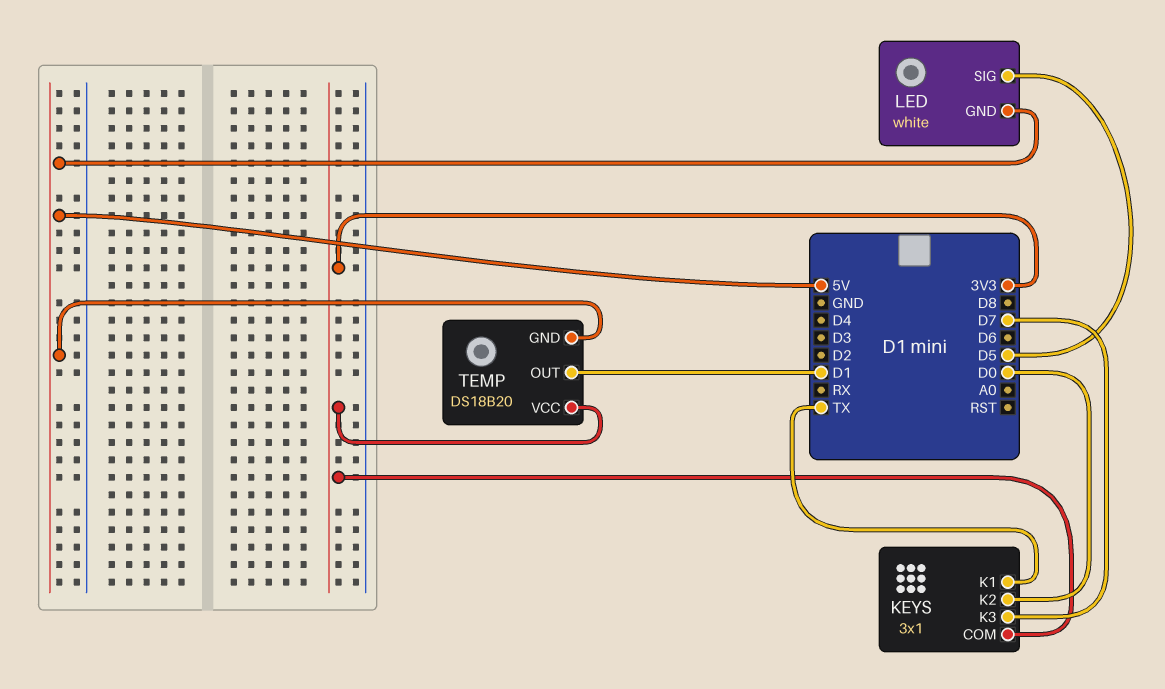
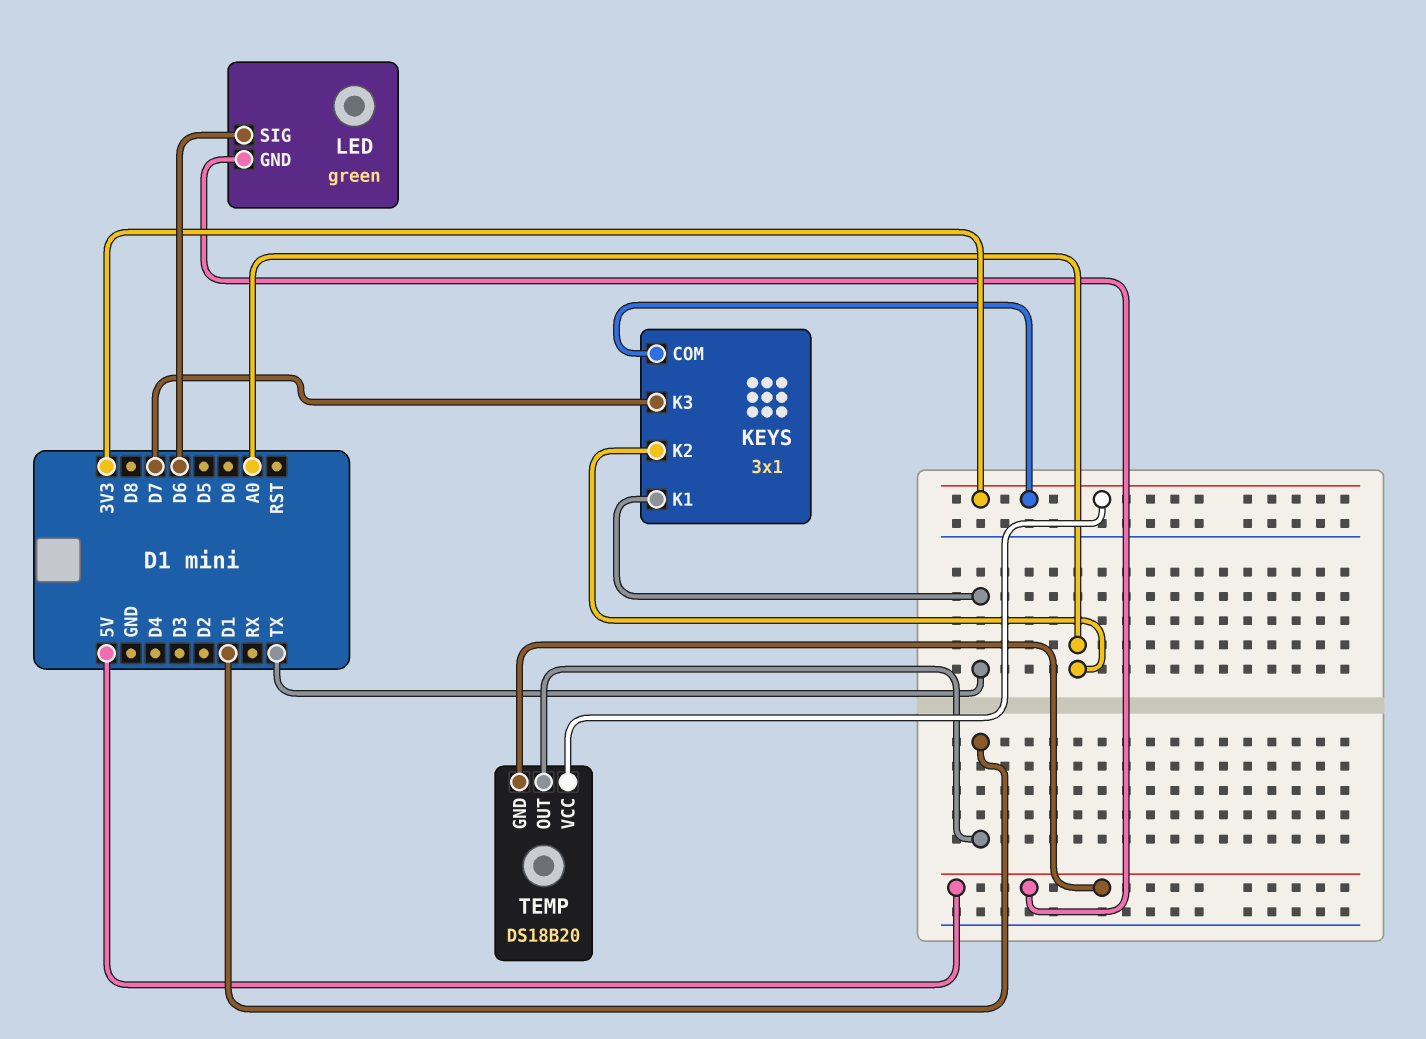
KEYS pin K2: D0 -> A0
LED: white -> green
LED pin SIG: D5 -> D6

